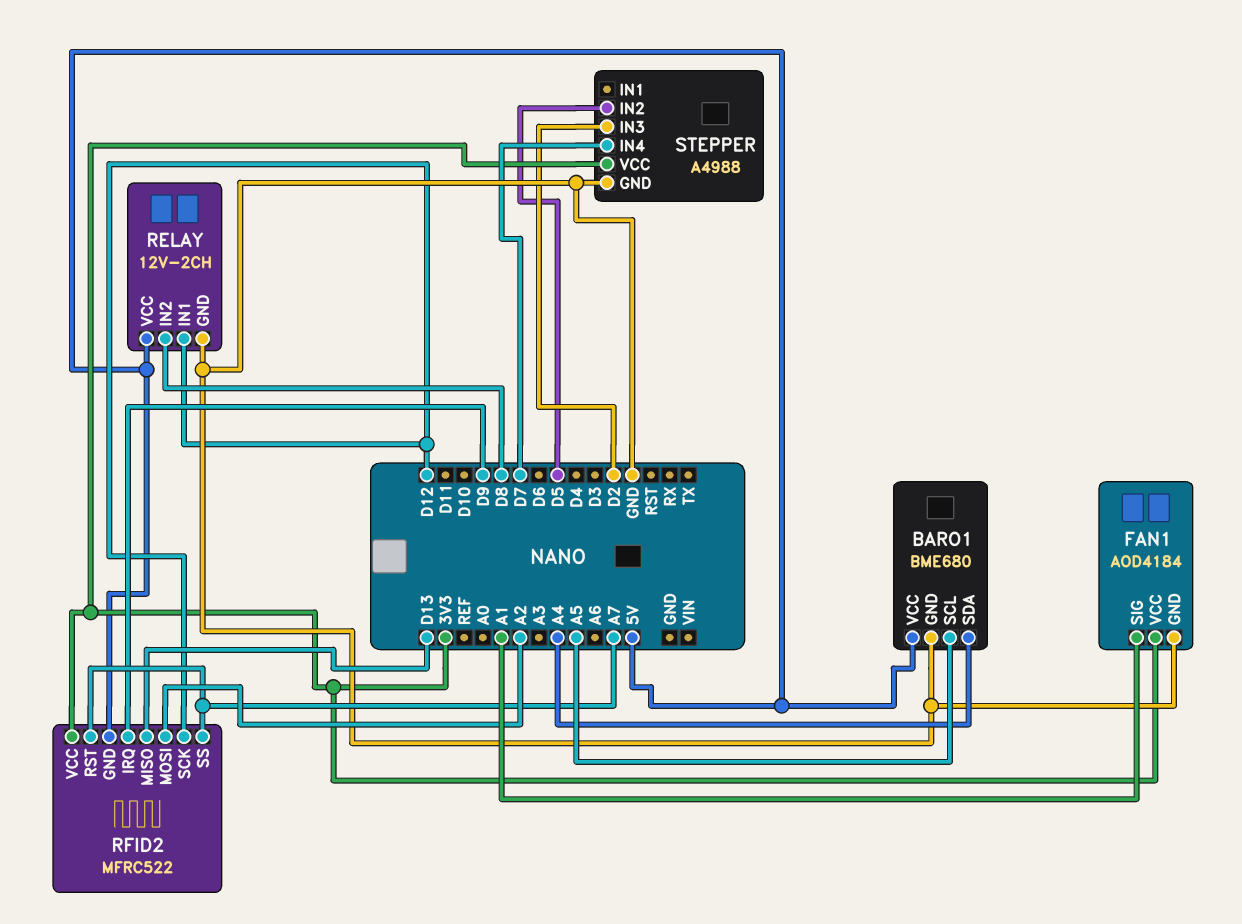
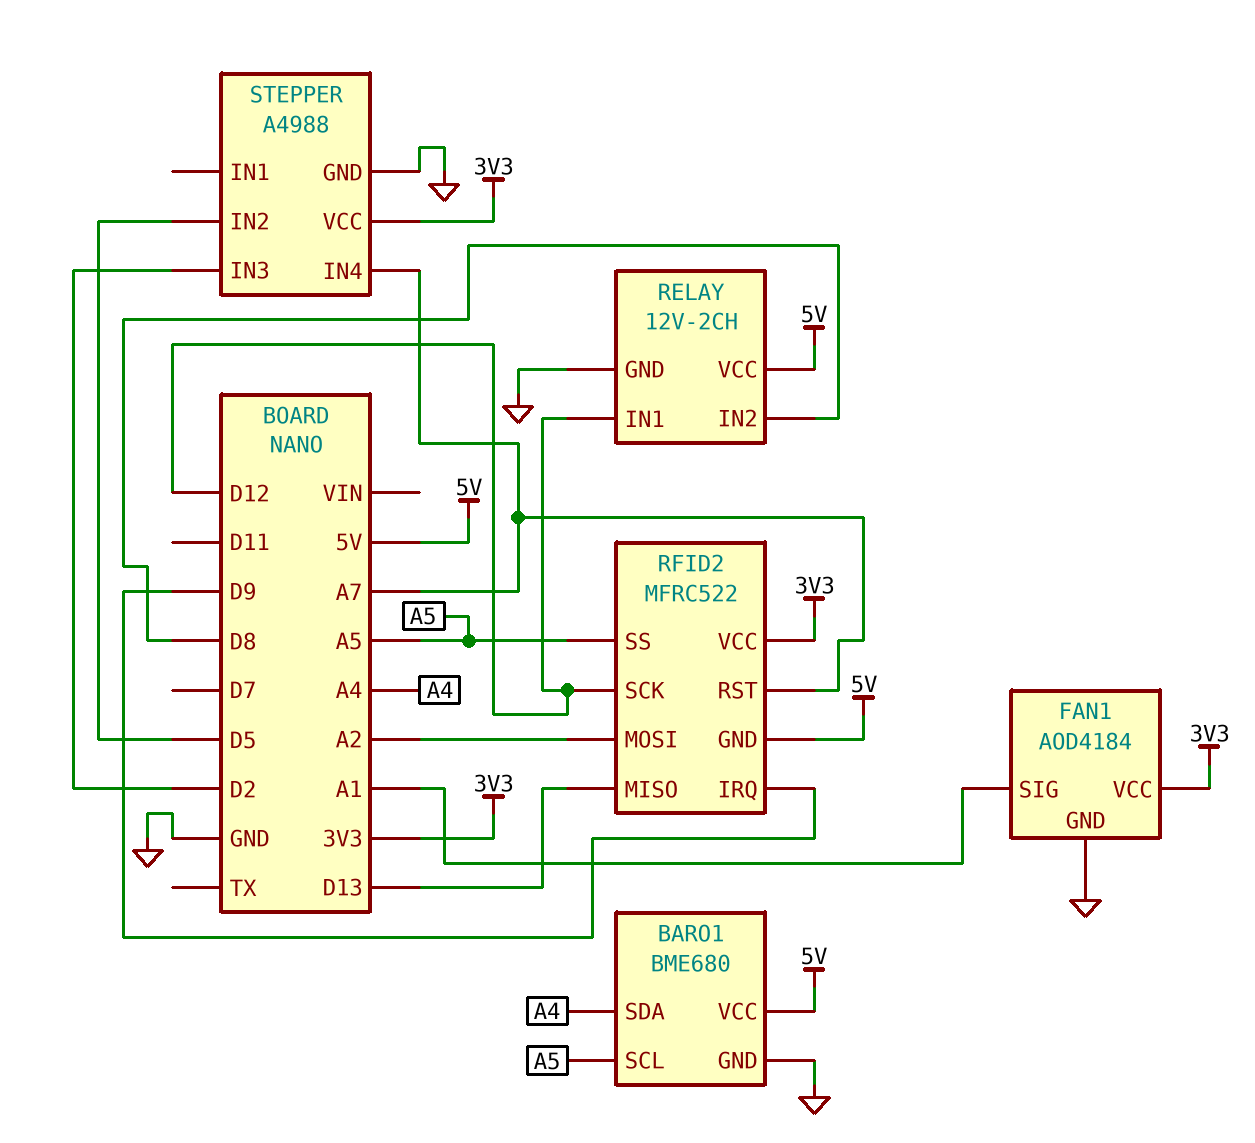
RFID2 pin SS: A7 -> A5
STEPPER pin IN4: D7 -> A7

